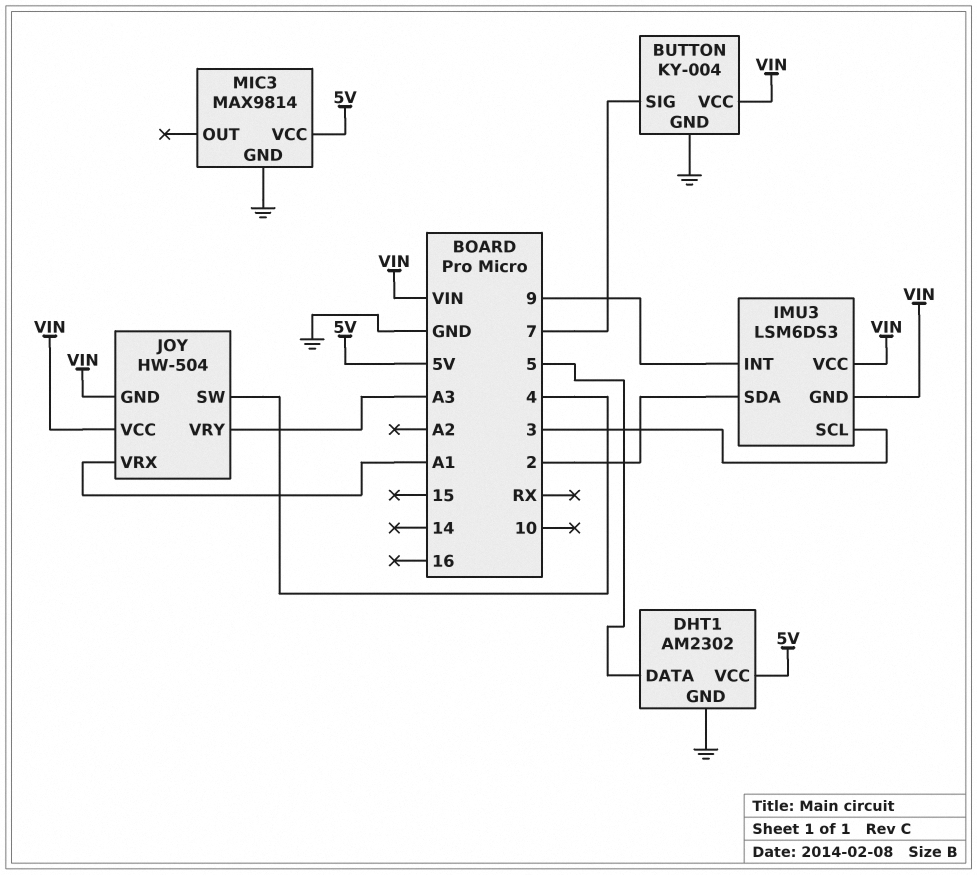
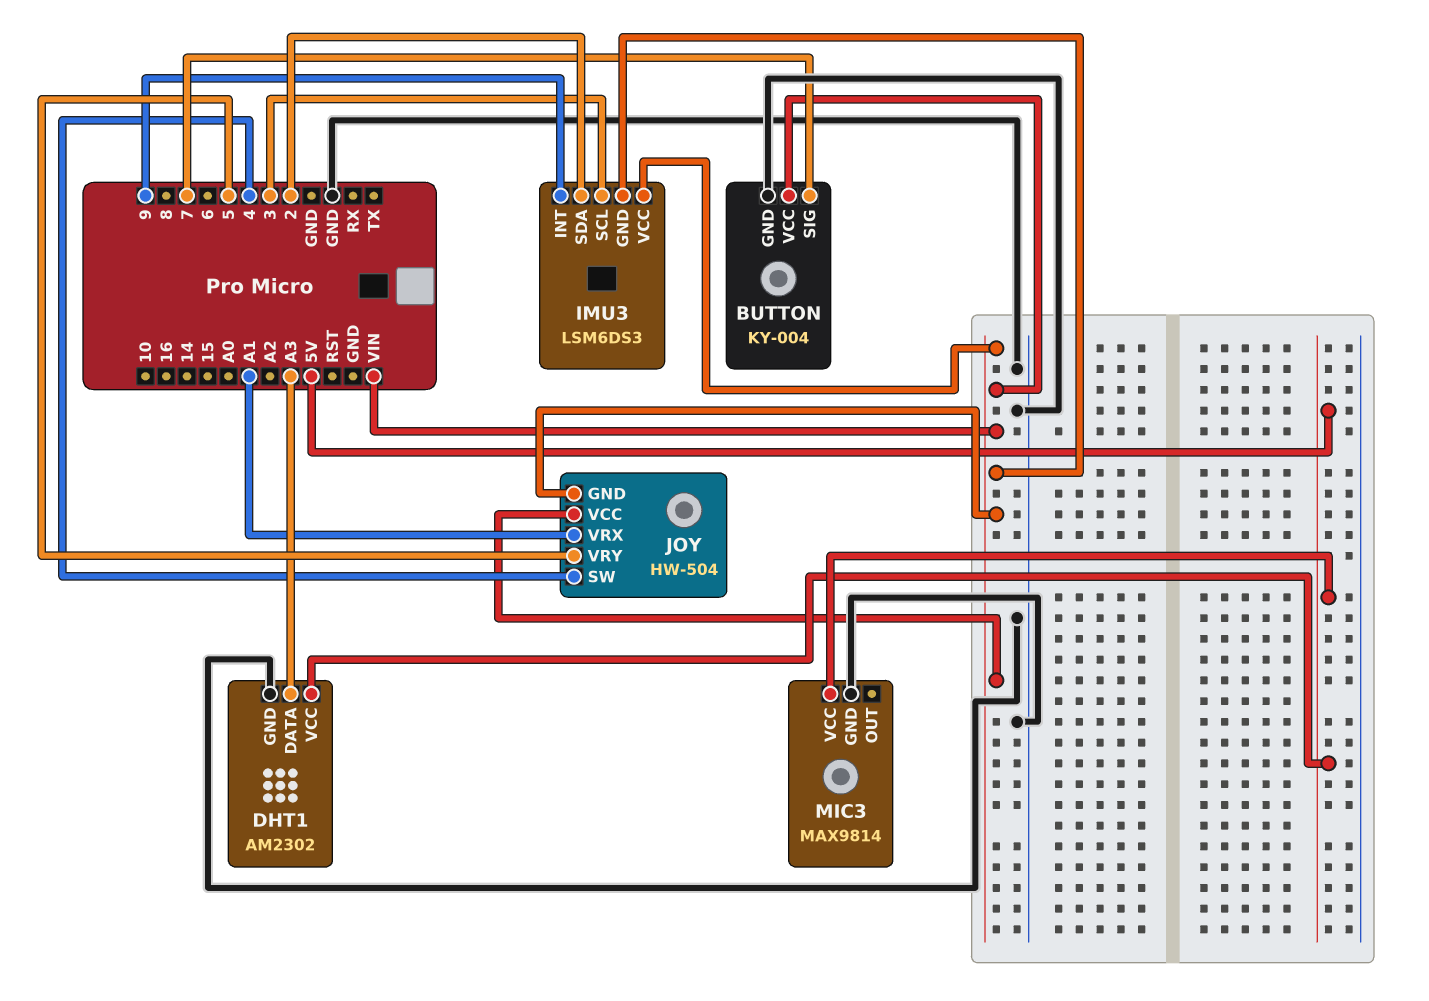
DHT1 pin DATA: 5 -> A3
JOY pin VRY: A3 -> 5

